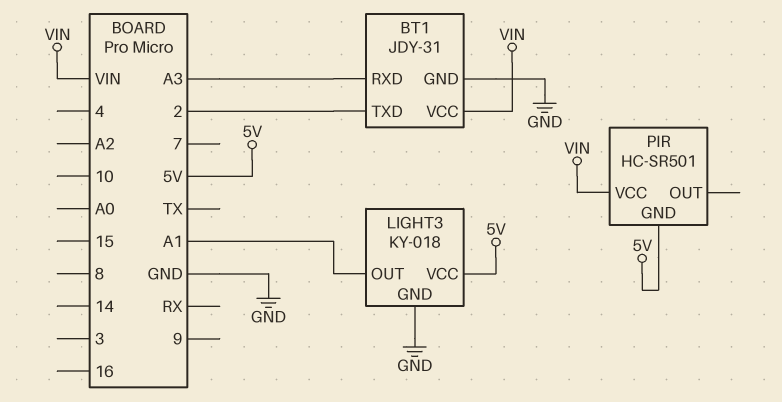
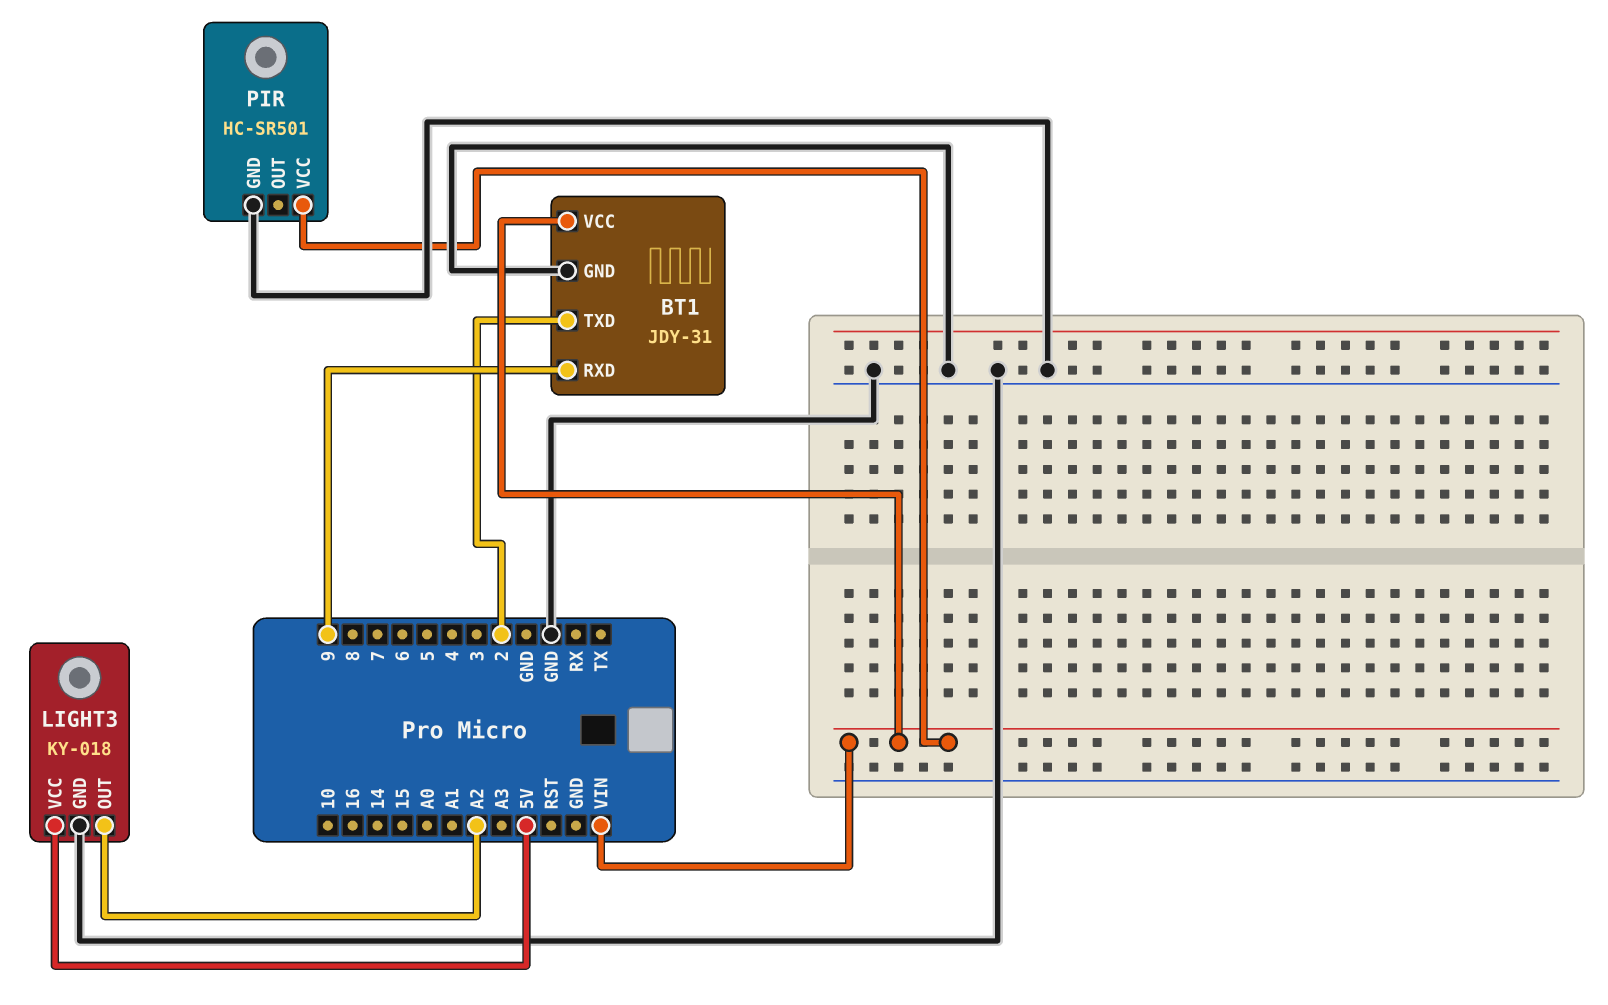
BT1 pin RXD: A3 -> 9
LIGHT3 pin OUT: A1 -> A2
PIR pin GND: 5V -> GND

